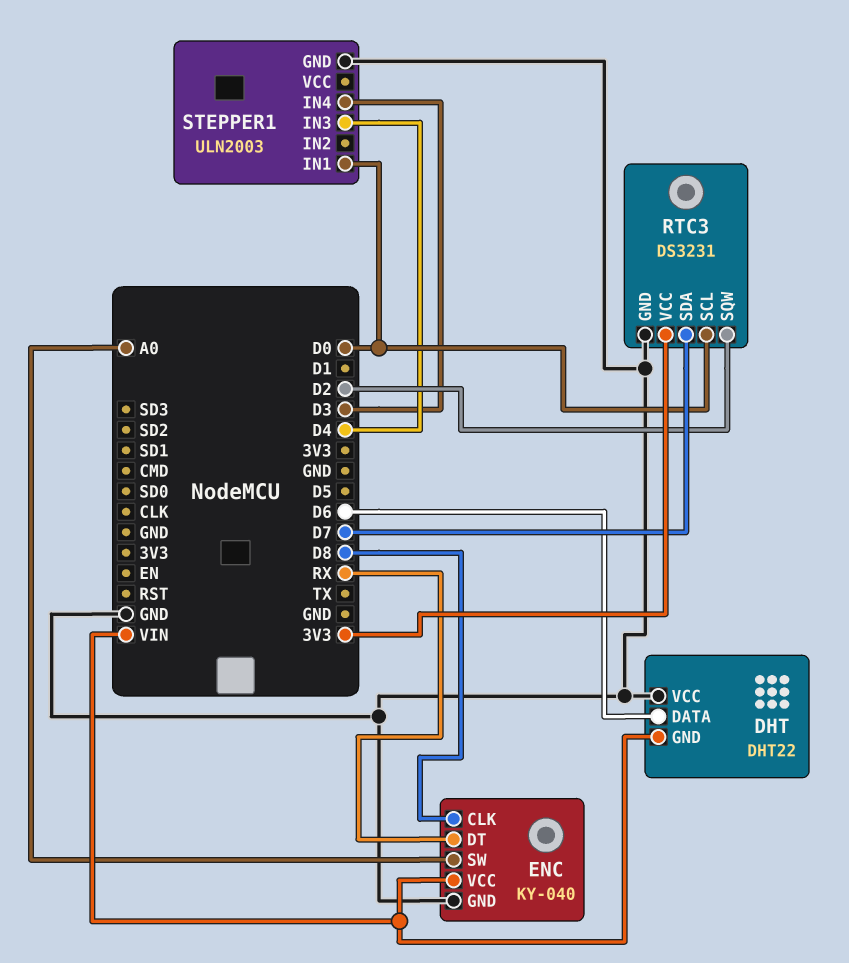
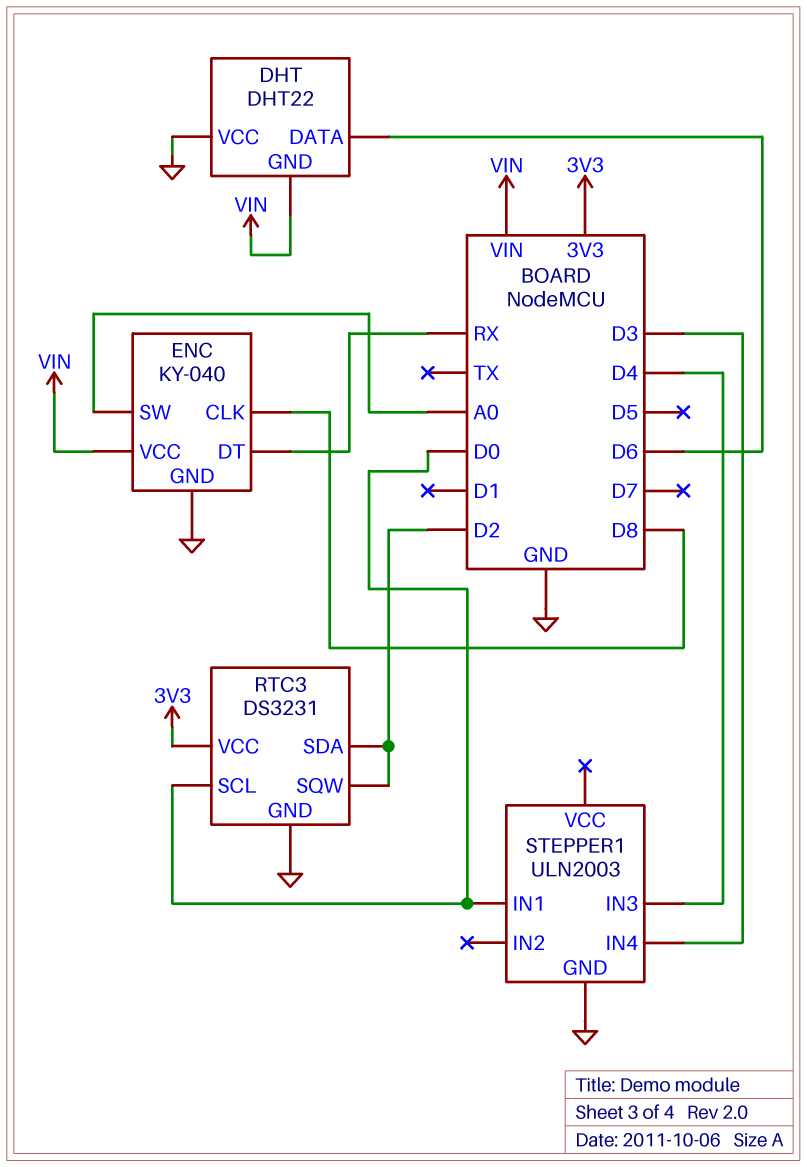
RTC3 pin SDA: D7 -> D2

